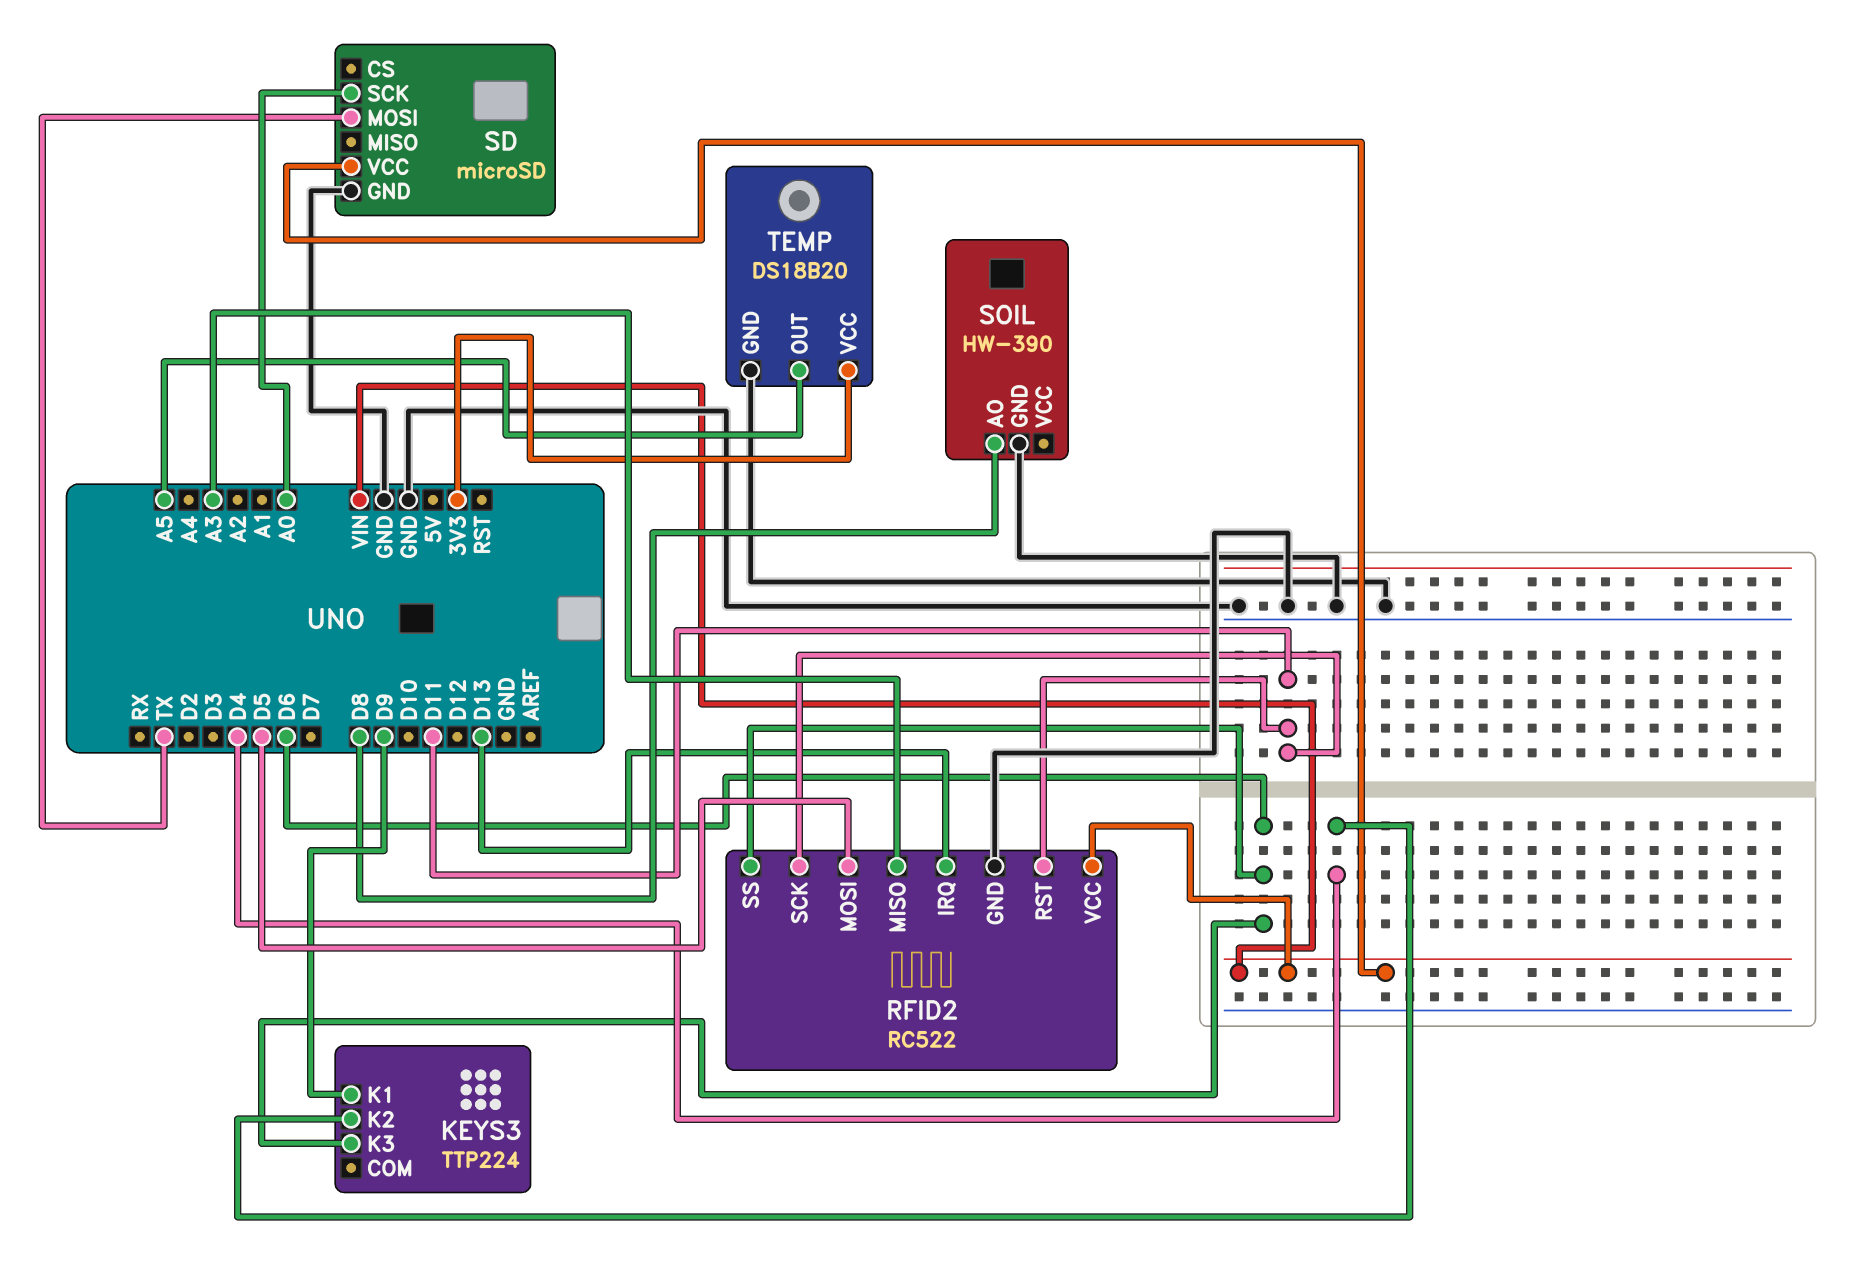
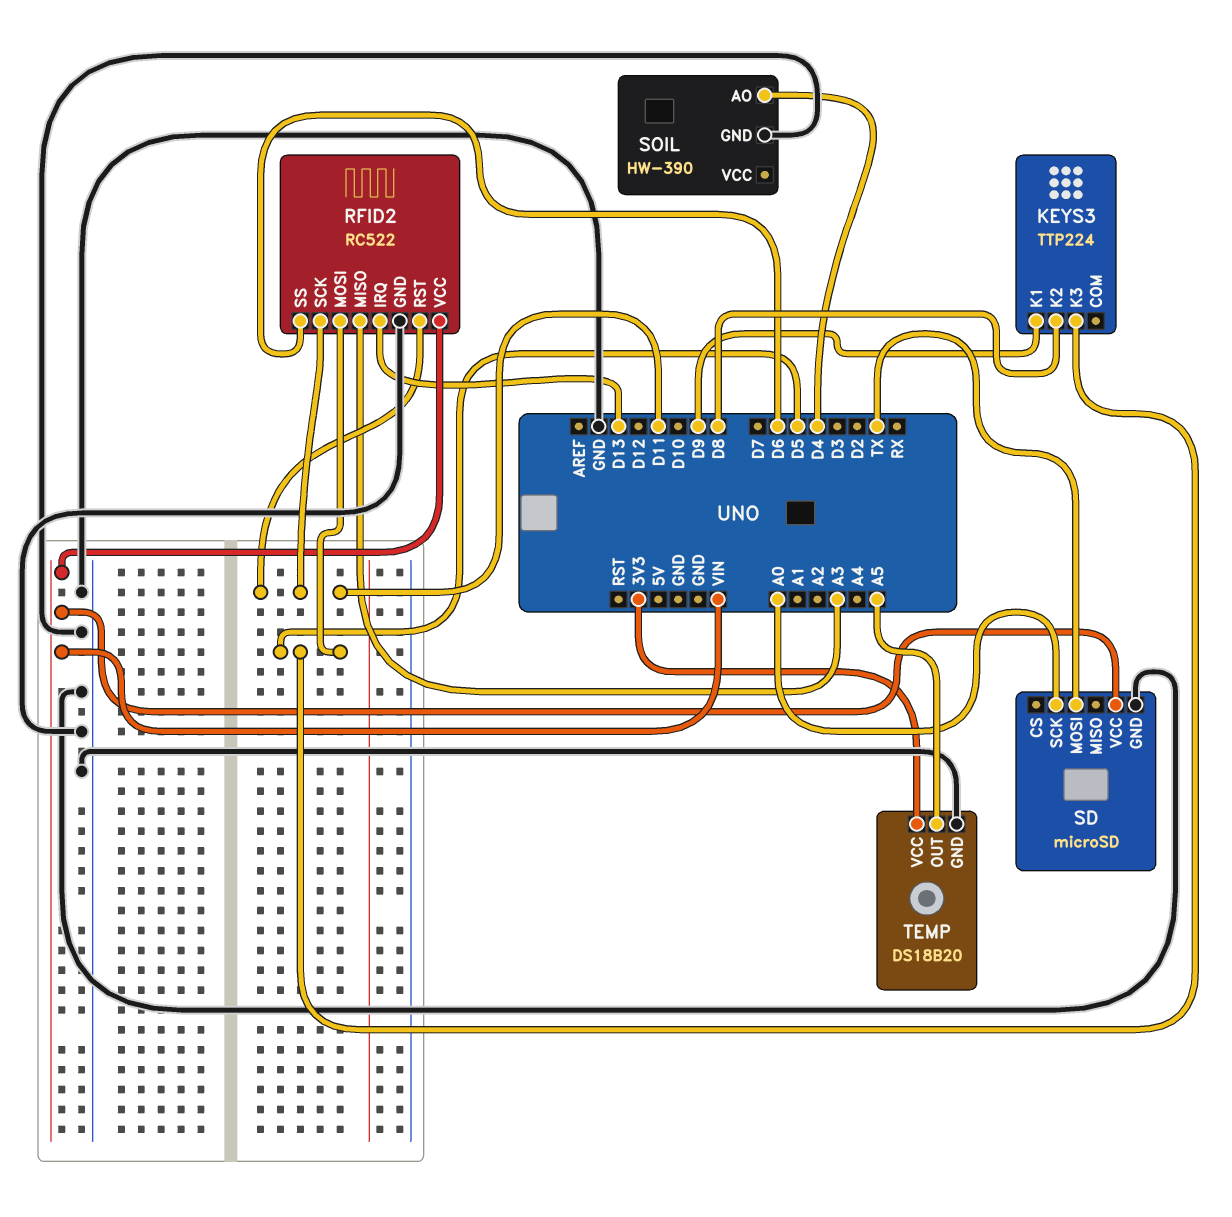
KEYS3 pin K2: D4 -> D8
KEYS3 pin K3: D6 -> D5
SOIL pin AO: D8 -> D4

